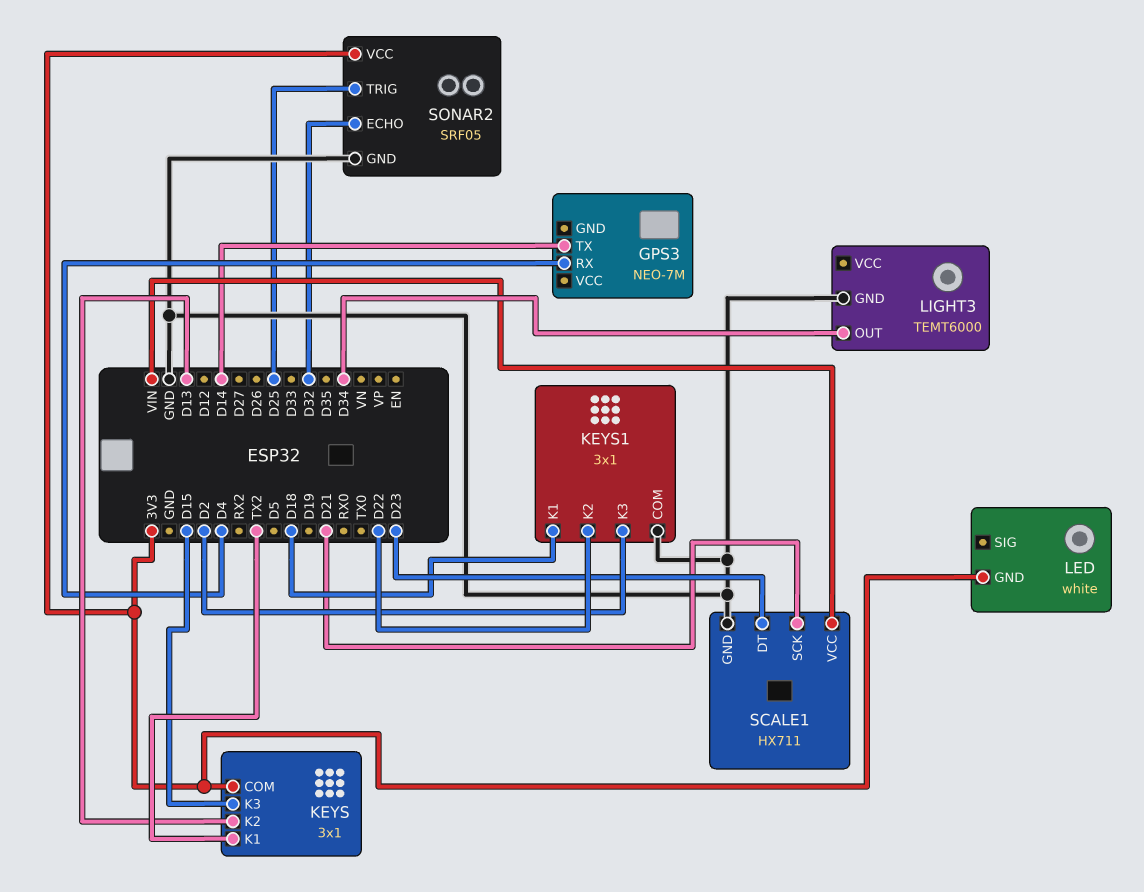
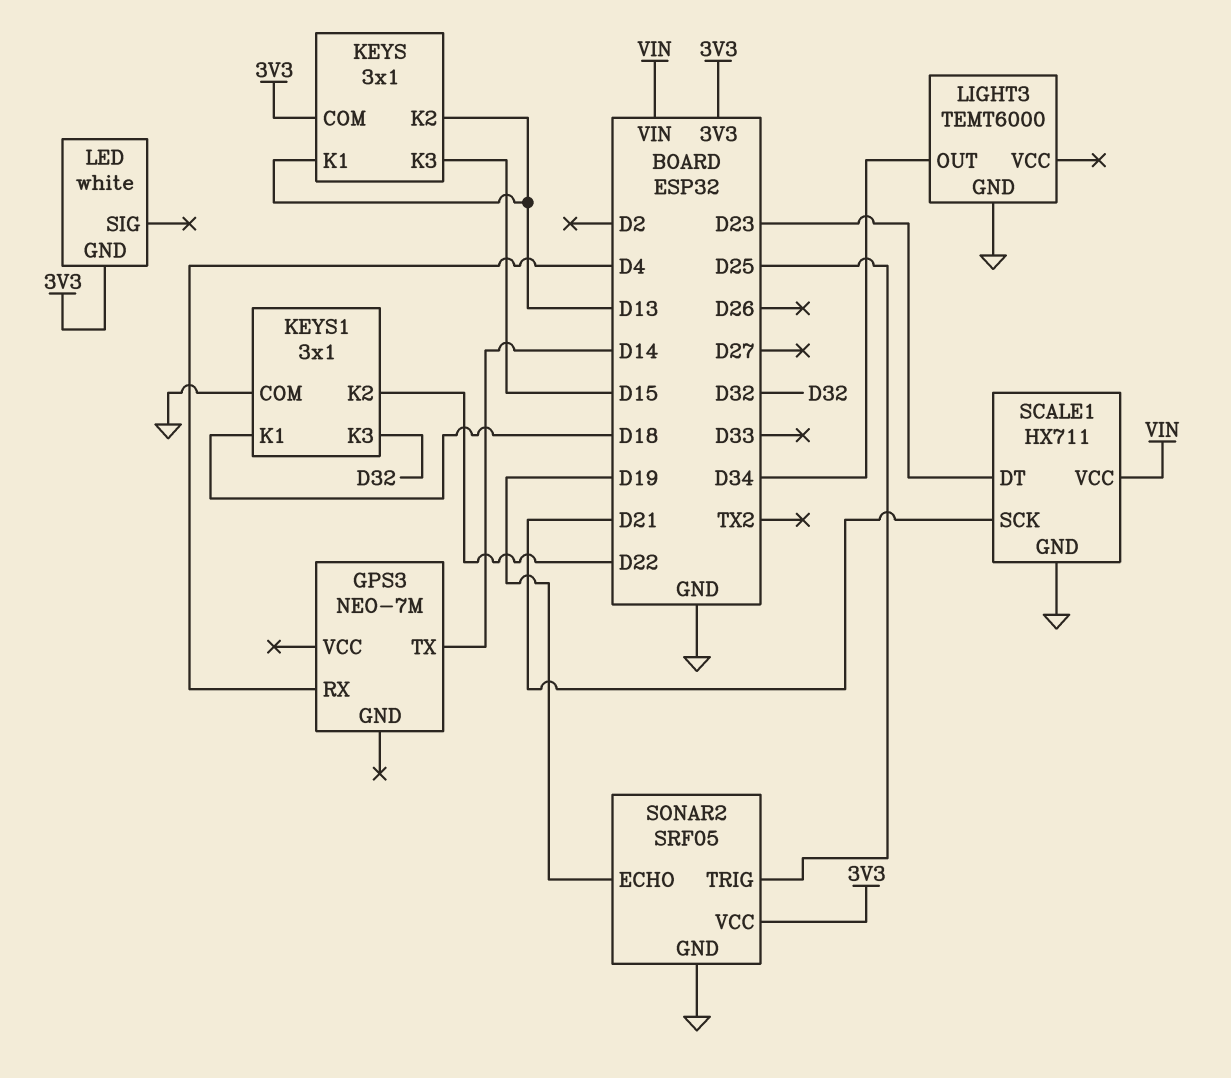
KEYS pin K1: TX2 -> D13
KEYS1 pin K3: D2 -> D32
SONAR2 pin ECHO: D32 -> D19

